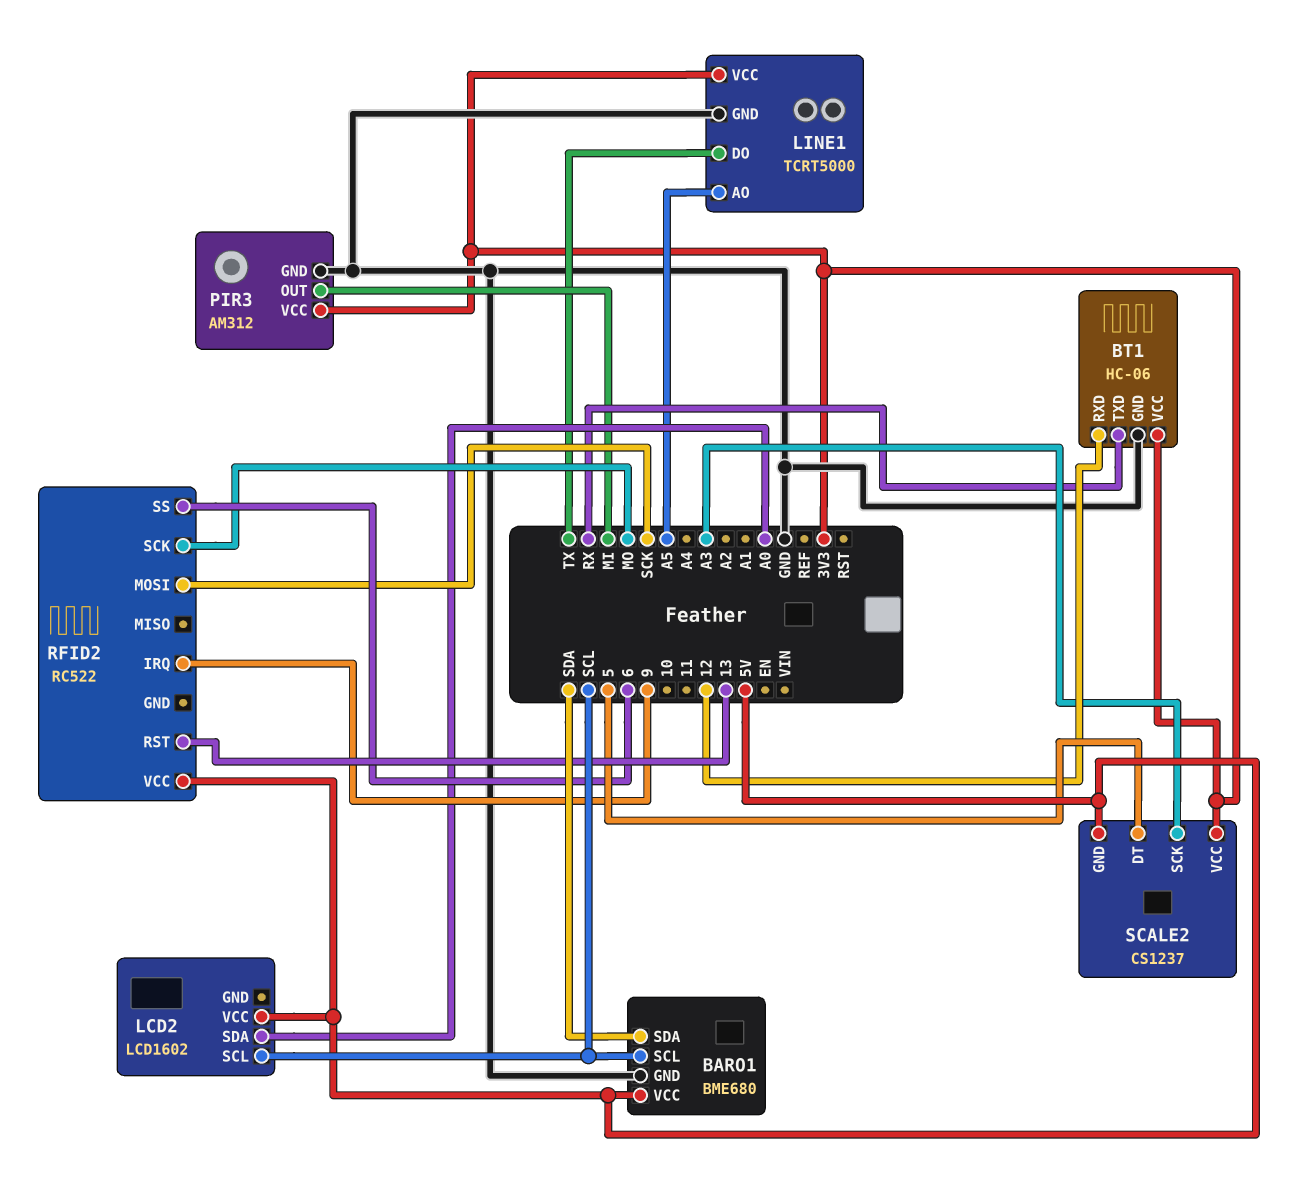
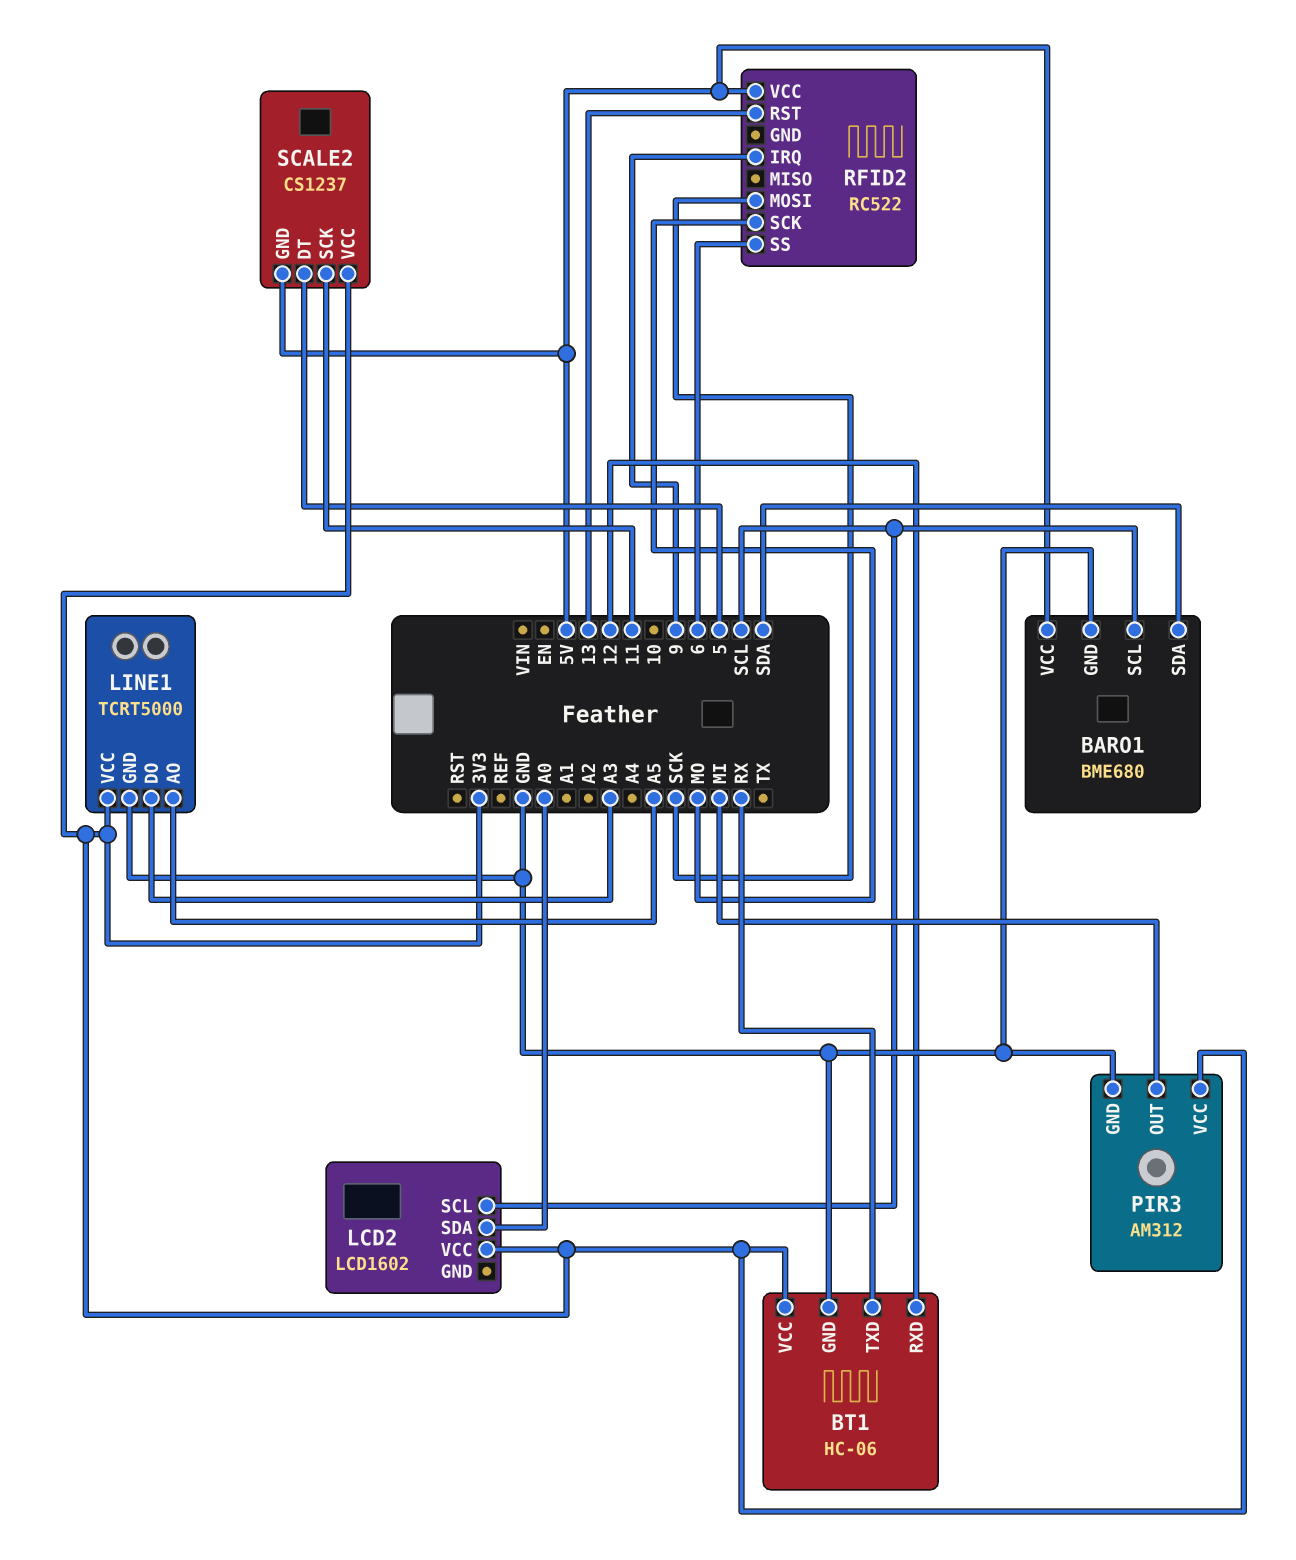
LCD2 pin VCC: 5V -> 3V3
LINE1 pin DO: TX -> A3
SCALE2 pin SCK: A3 -> 11

